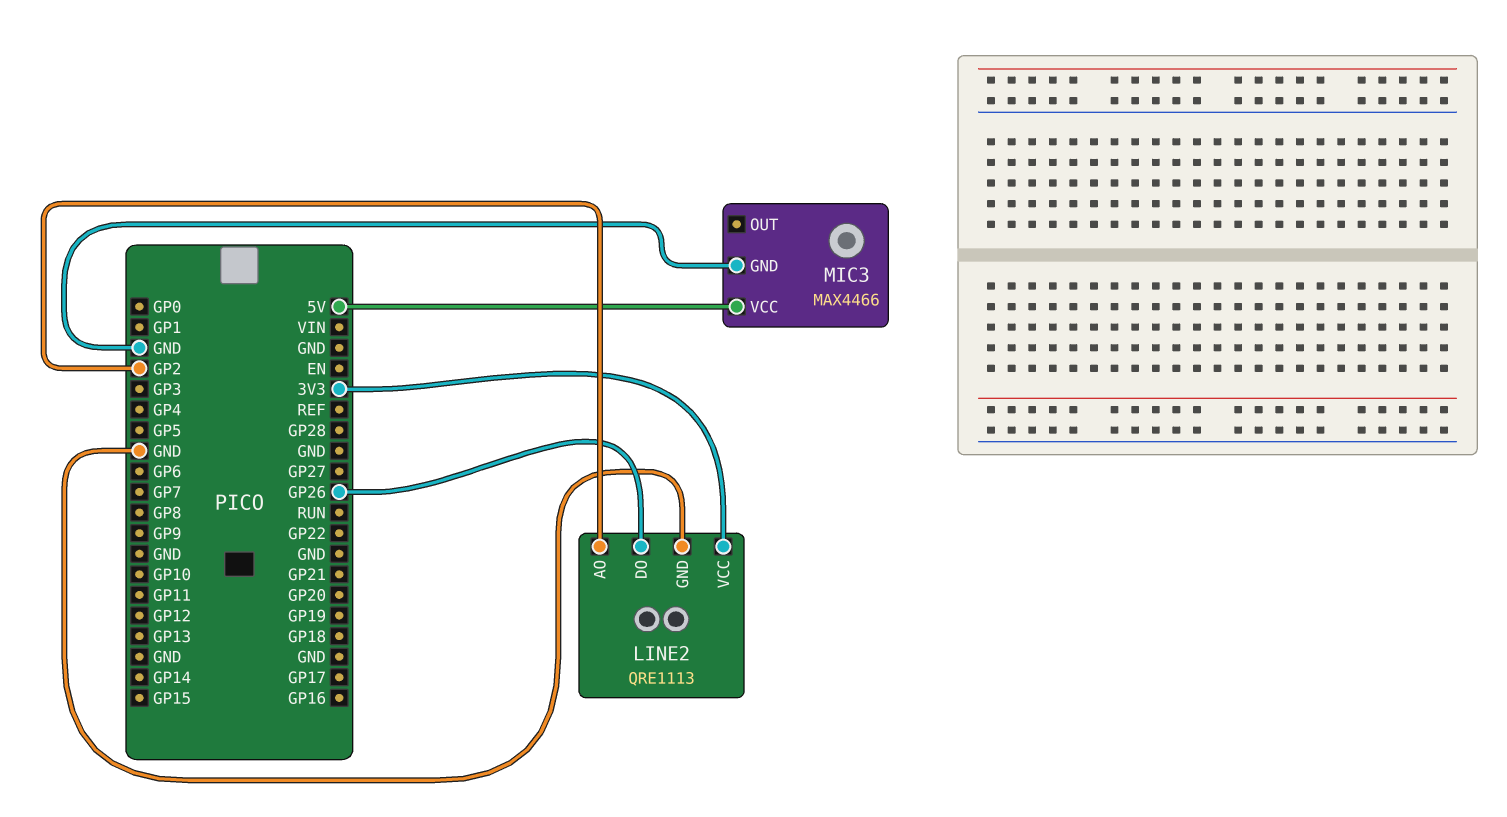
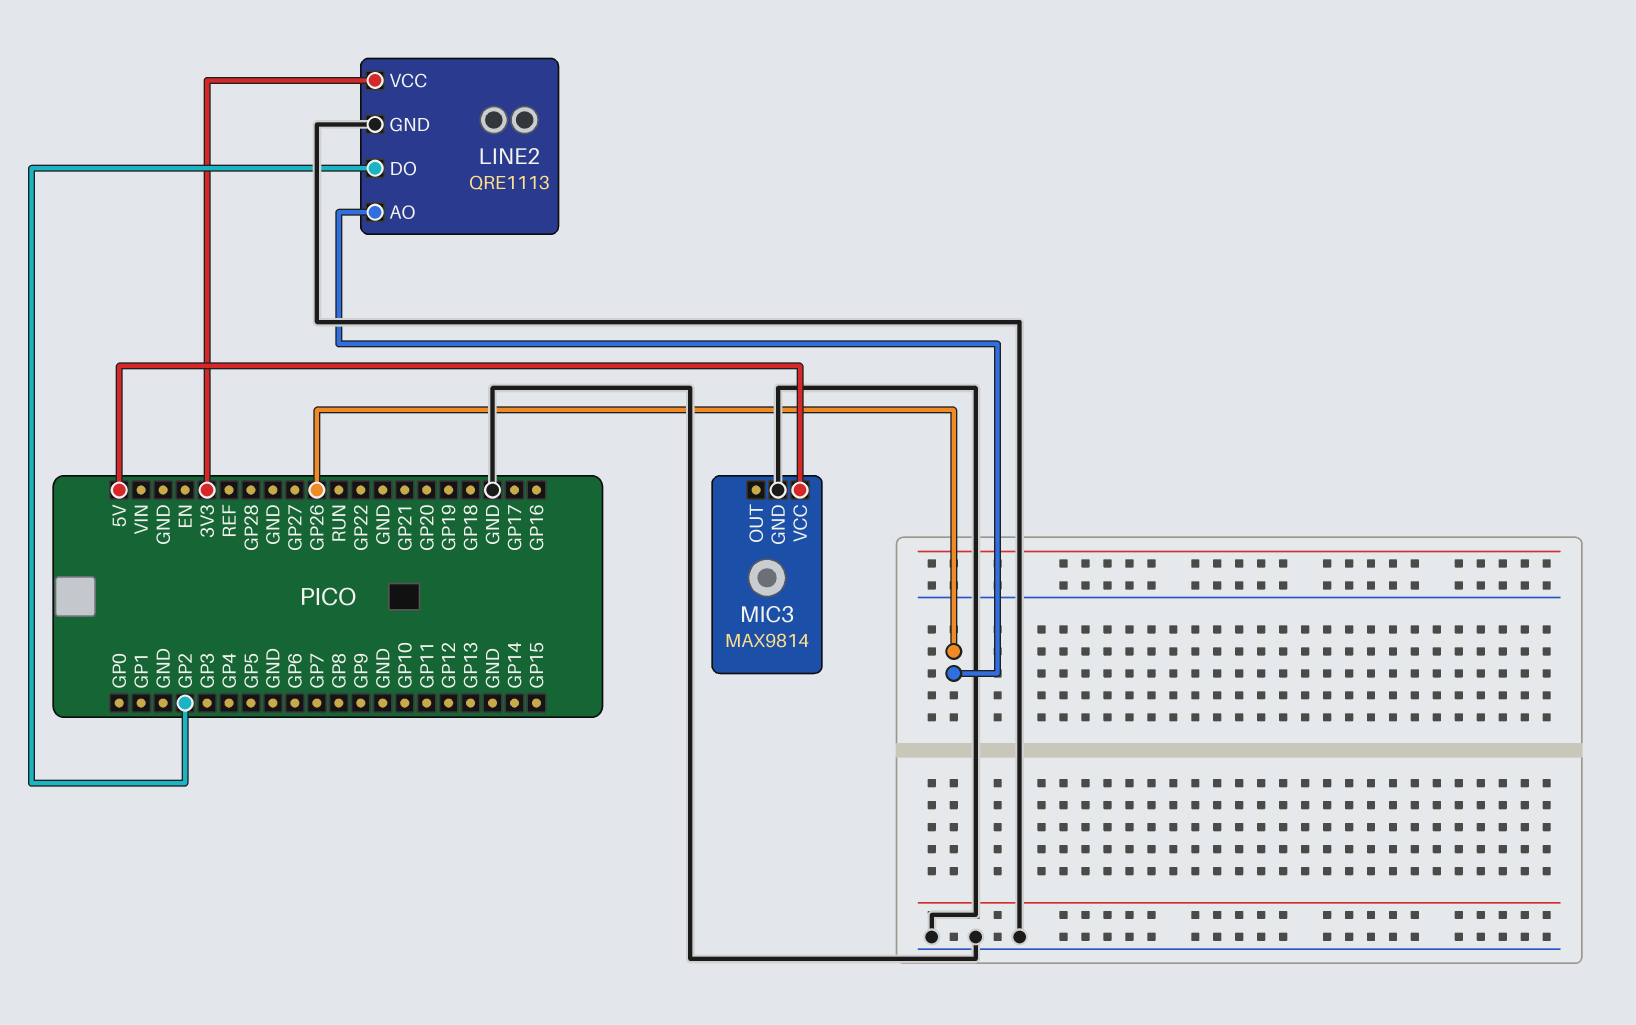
LINE2 pin AO: GP2 -> GP26
LINE2 pin DO: GP26 -> GP2
MIC3: MAX4466 -> MAX9814

